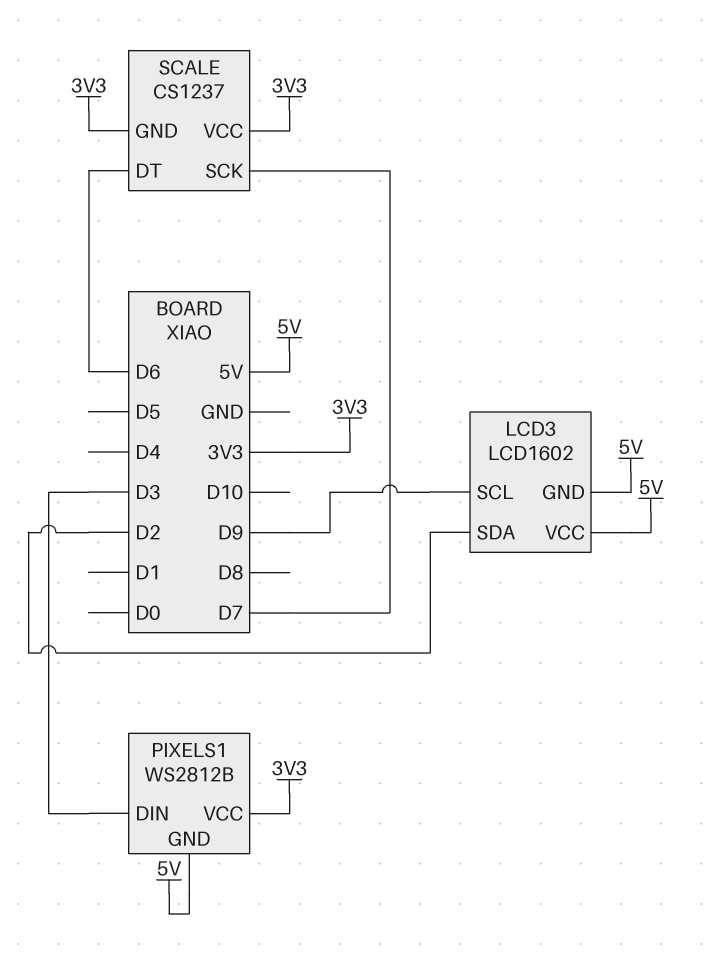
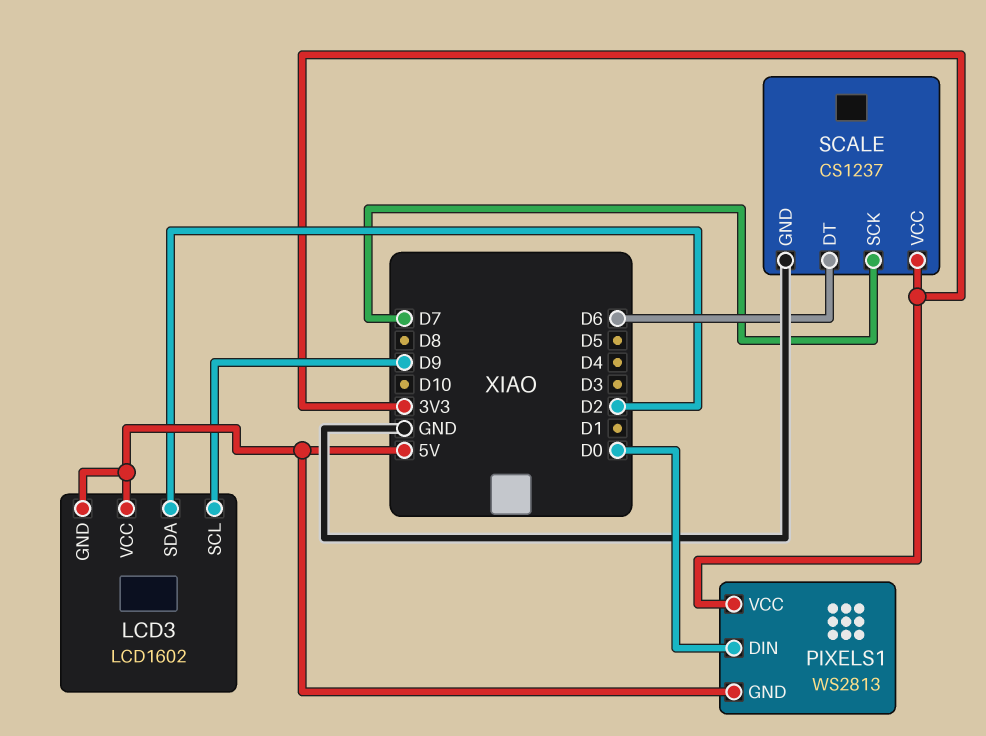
PIXELS1: WS2812B -> WS2813
PIXELS1 pin DIN: D3 -> D0
SCALE pin GND: 3V3 -> GND

